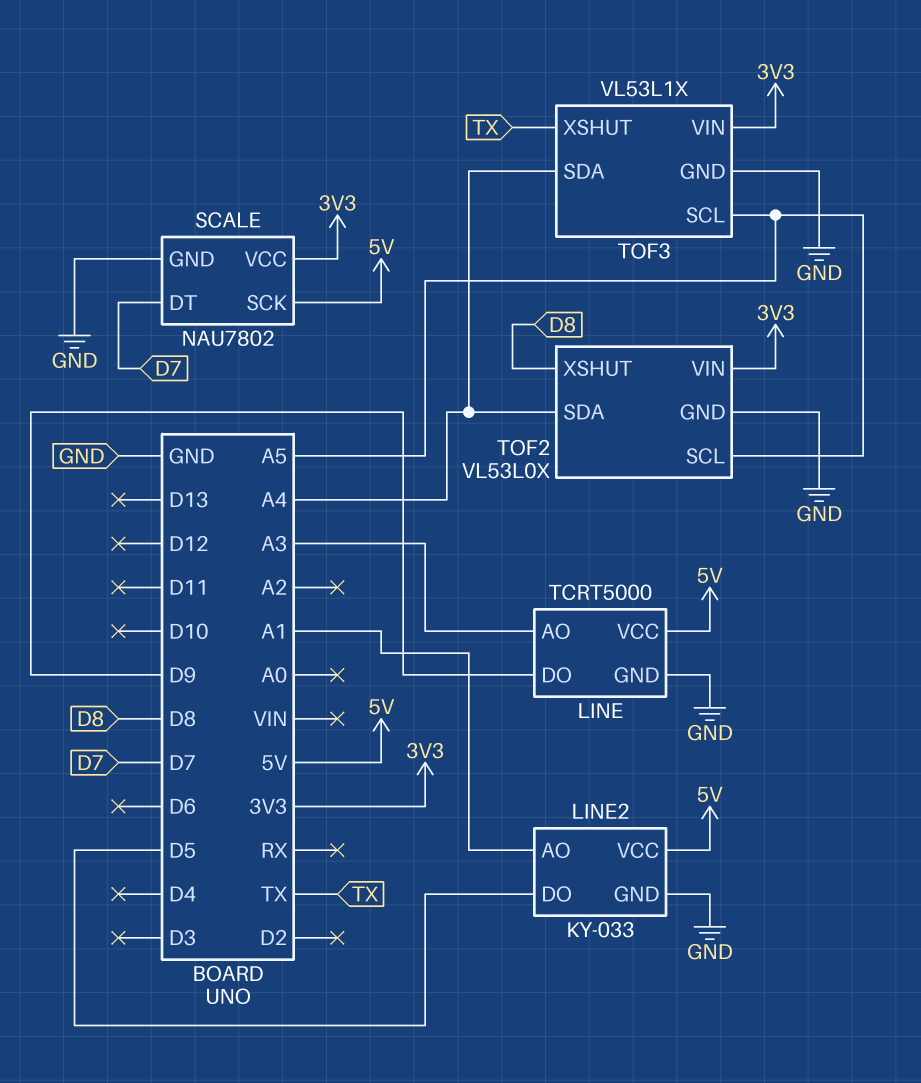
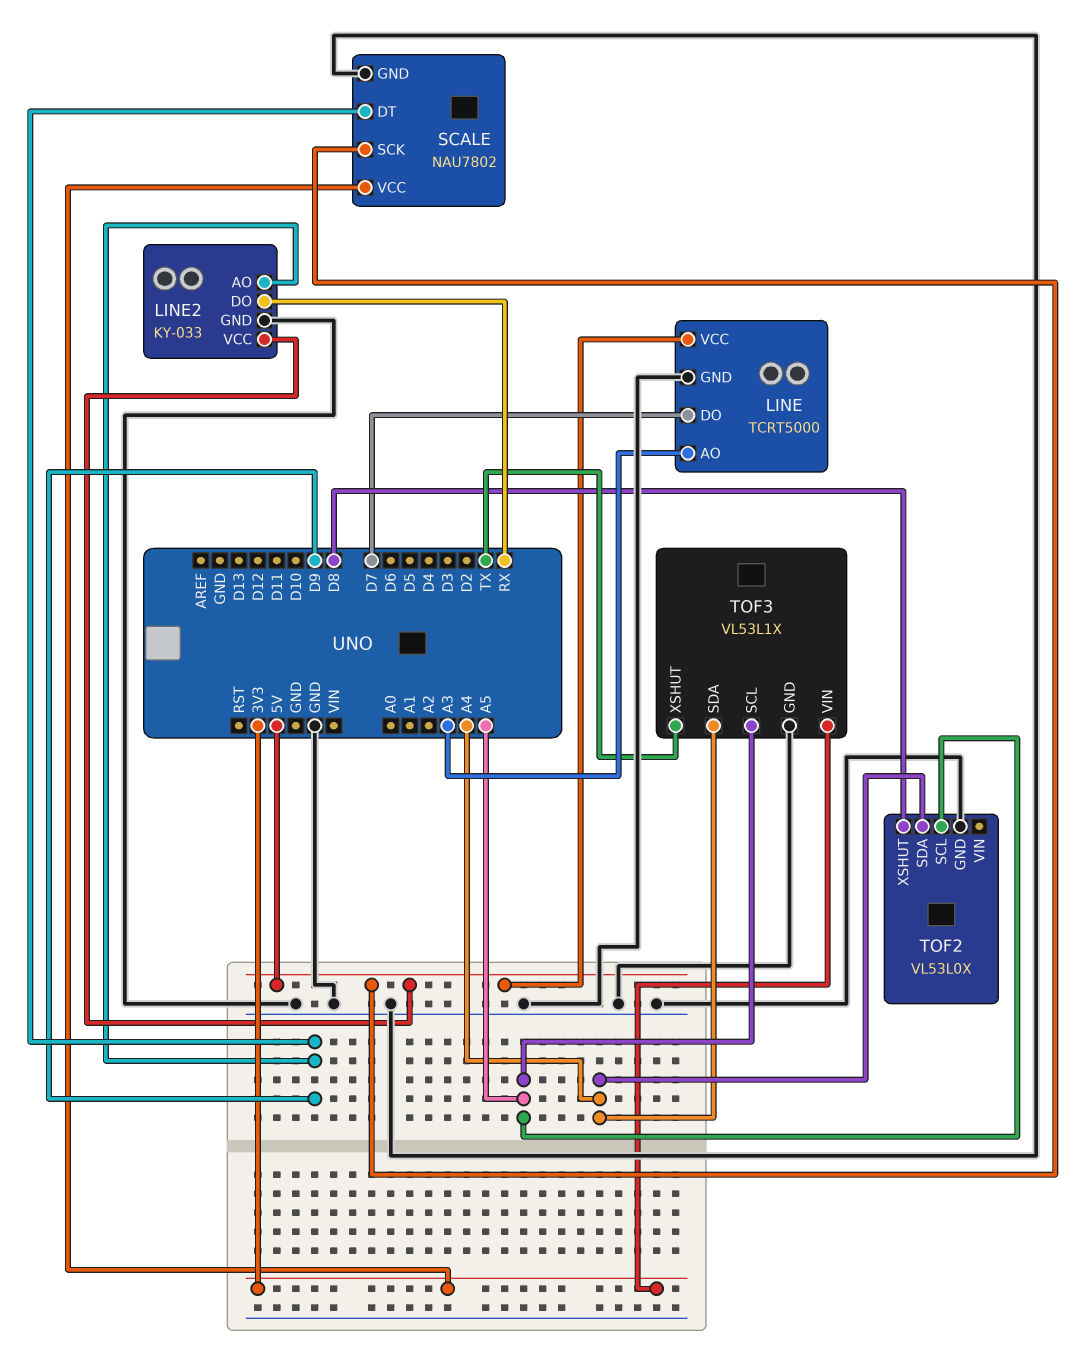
LINE pin DO: D9 -> D7
LINE2 pin AO: A1 -> D9
LINE2 pin DO: D5 -> RX
SCALE pin DT: D7 -> D9
TOF2 pin VIN: 3V3 -> none

